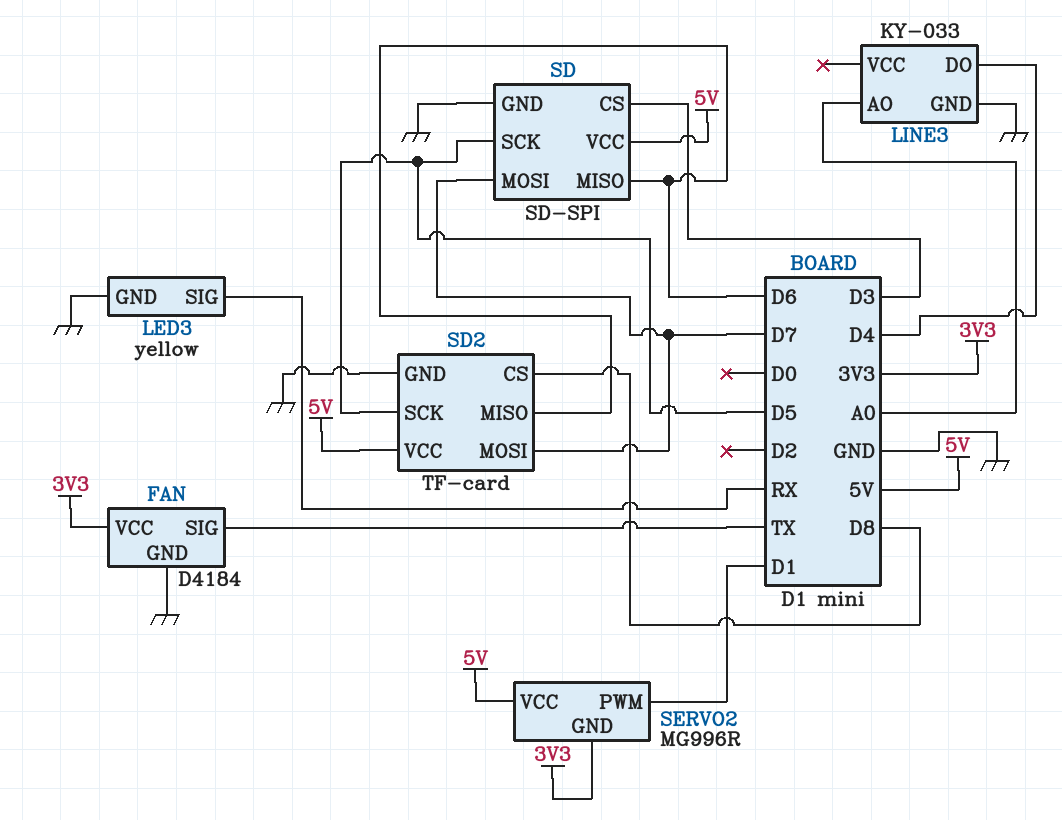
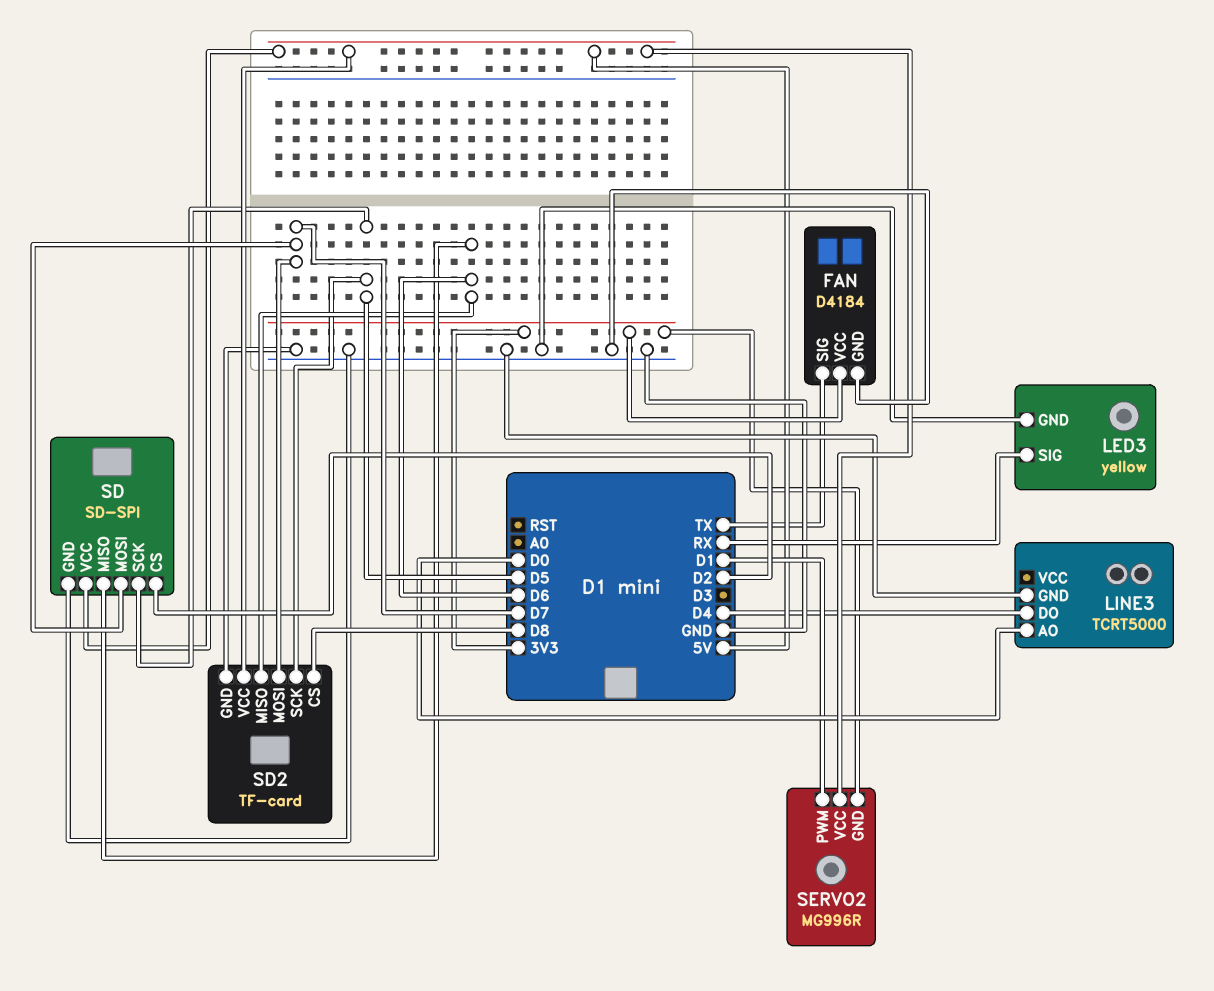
LINE3: KY-033 -> TCRT5000
LINE3 pin AO: A0 -> D0
SD pin CS: D3 -> D2

